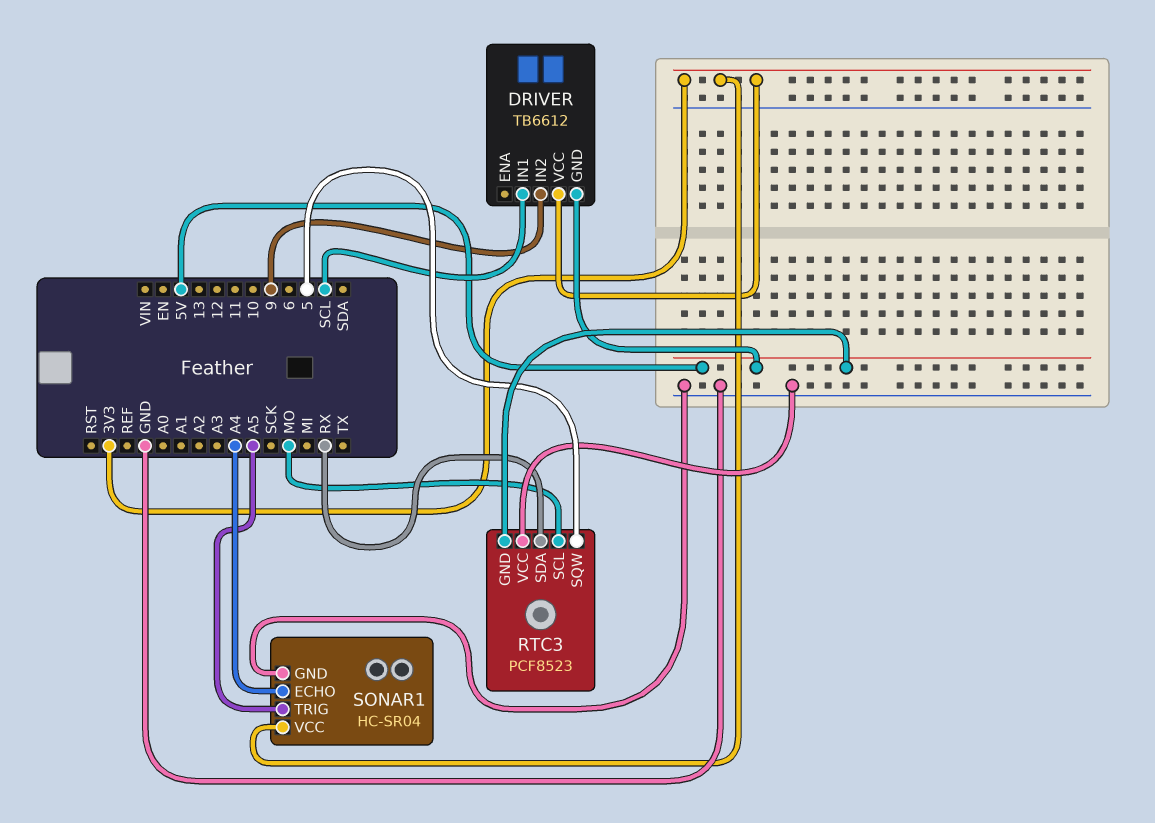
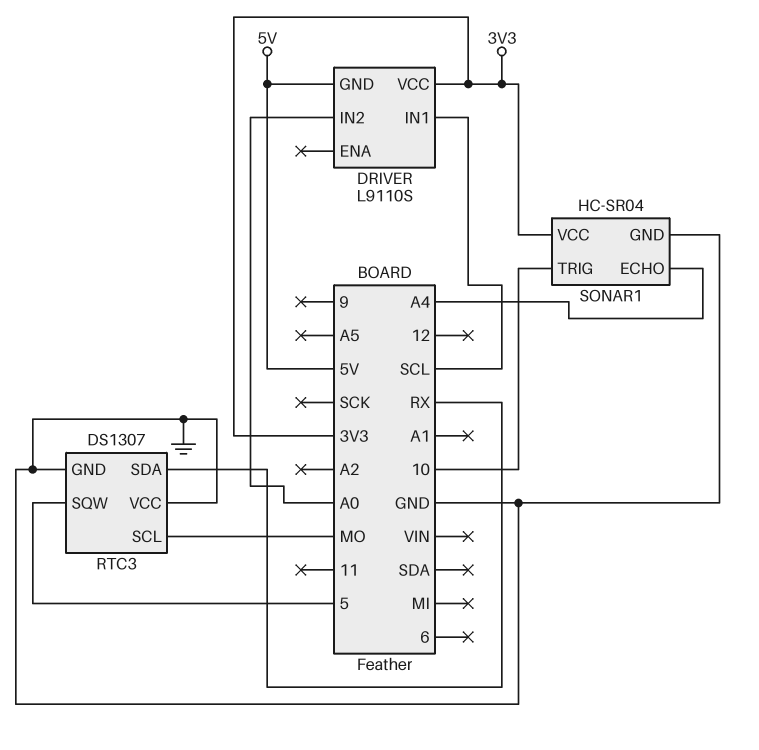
DRIVER: TB6612 -> L9110S
DRIVER pin IN2: 9 -> A0
RTC3: PCF8523 -> DS1307
RTC3 pin GND: 5V -> GND
SONAR1 pin TRIG: A5 -> 10

